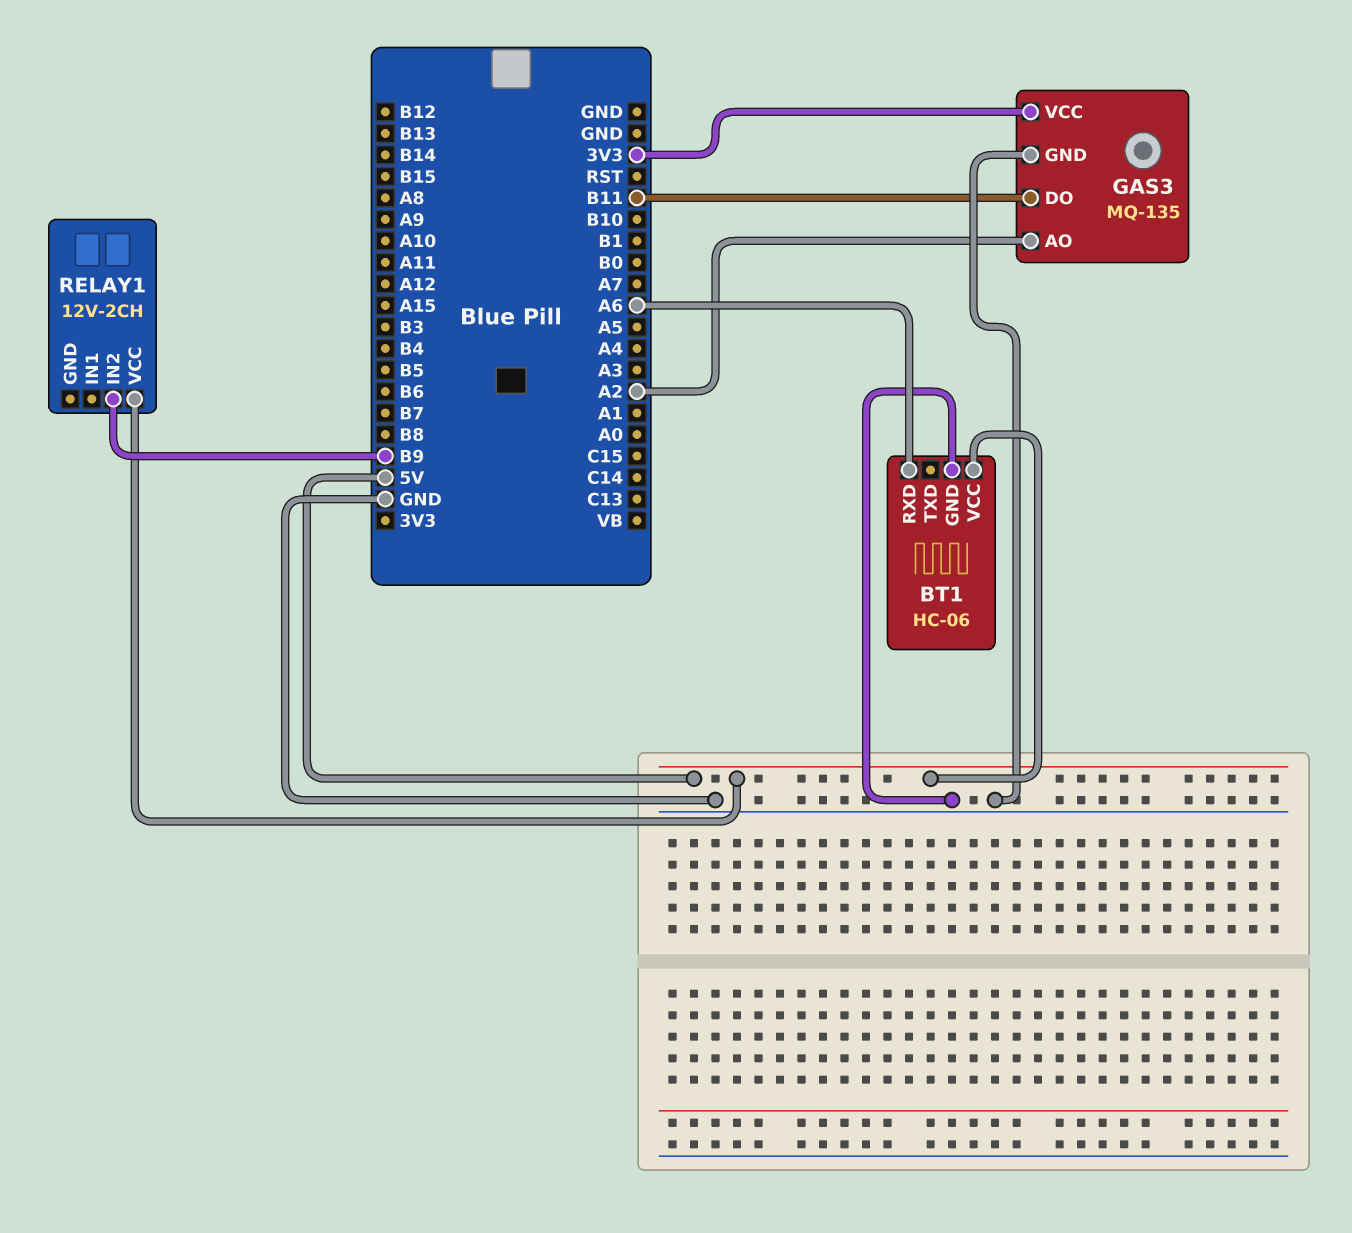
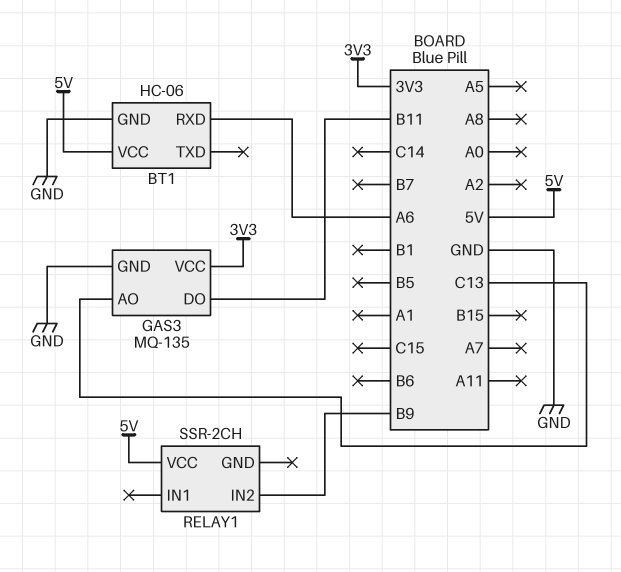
GAS3 pin AO: A2 -> C13
RELAY1: 12V-2CH -> SSR-2CH

